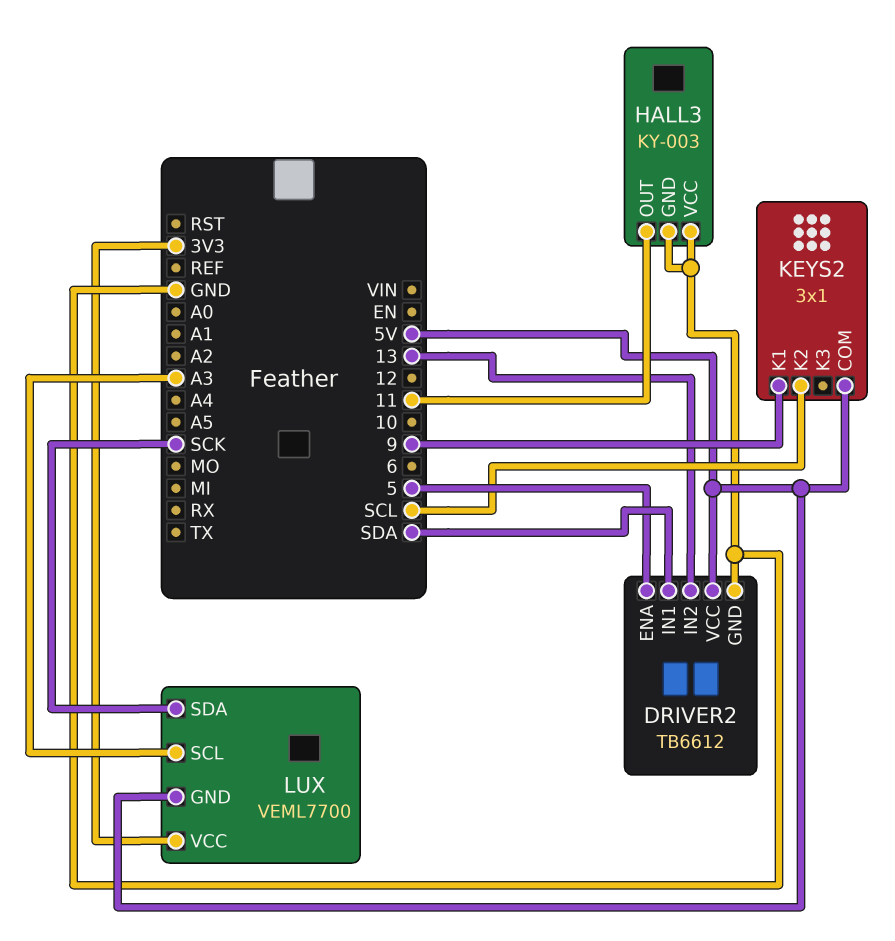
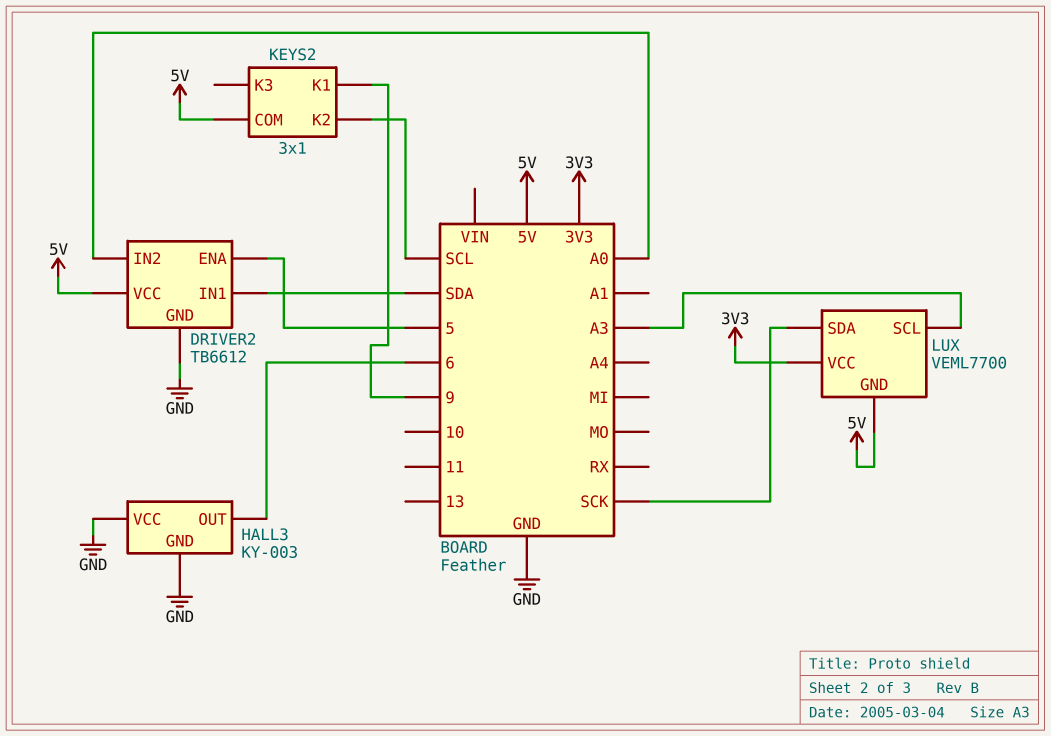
DRIVER2 pin IN2: 13 -> A0
HALL3 pin OUT: 11 -> 6

